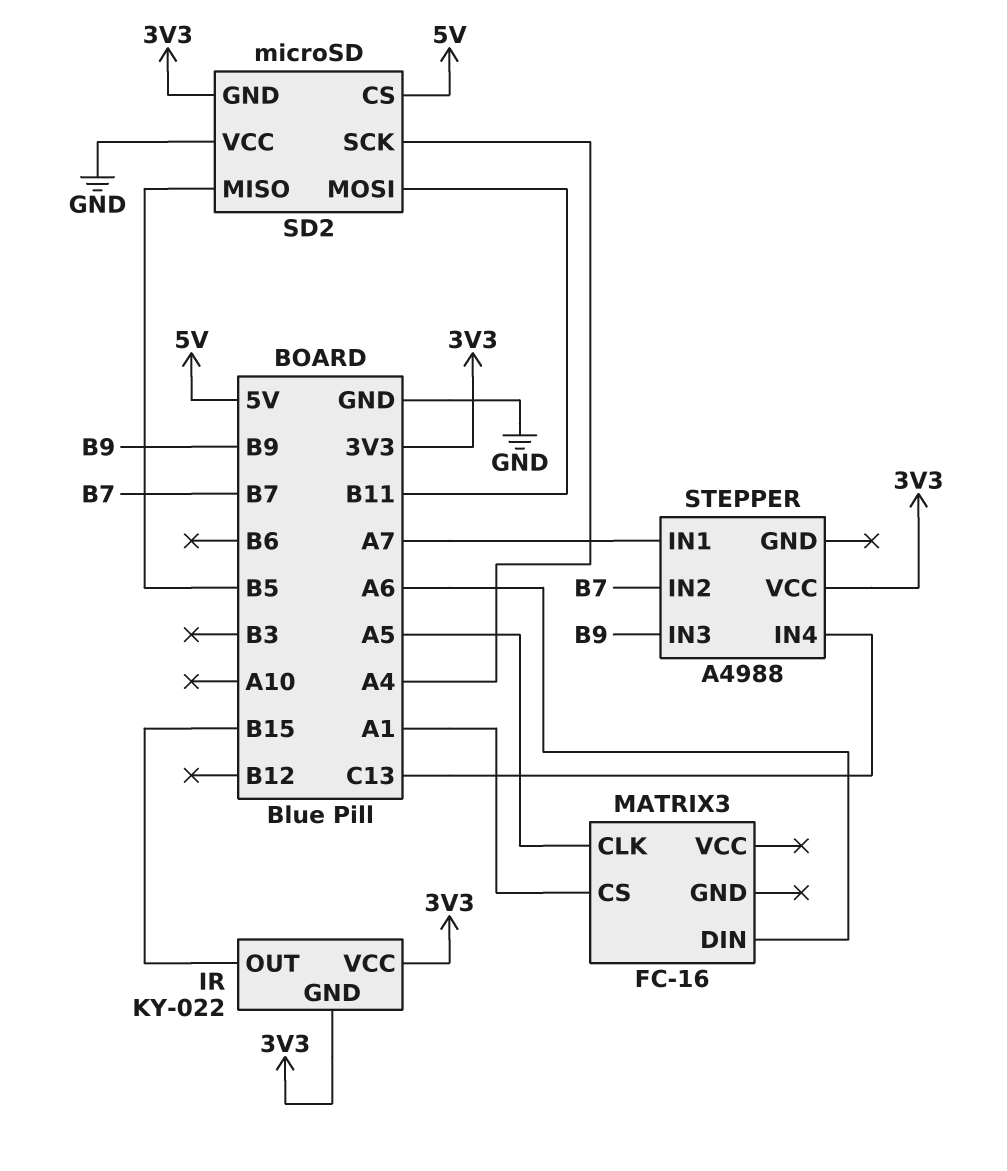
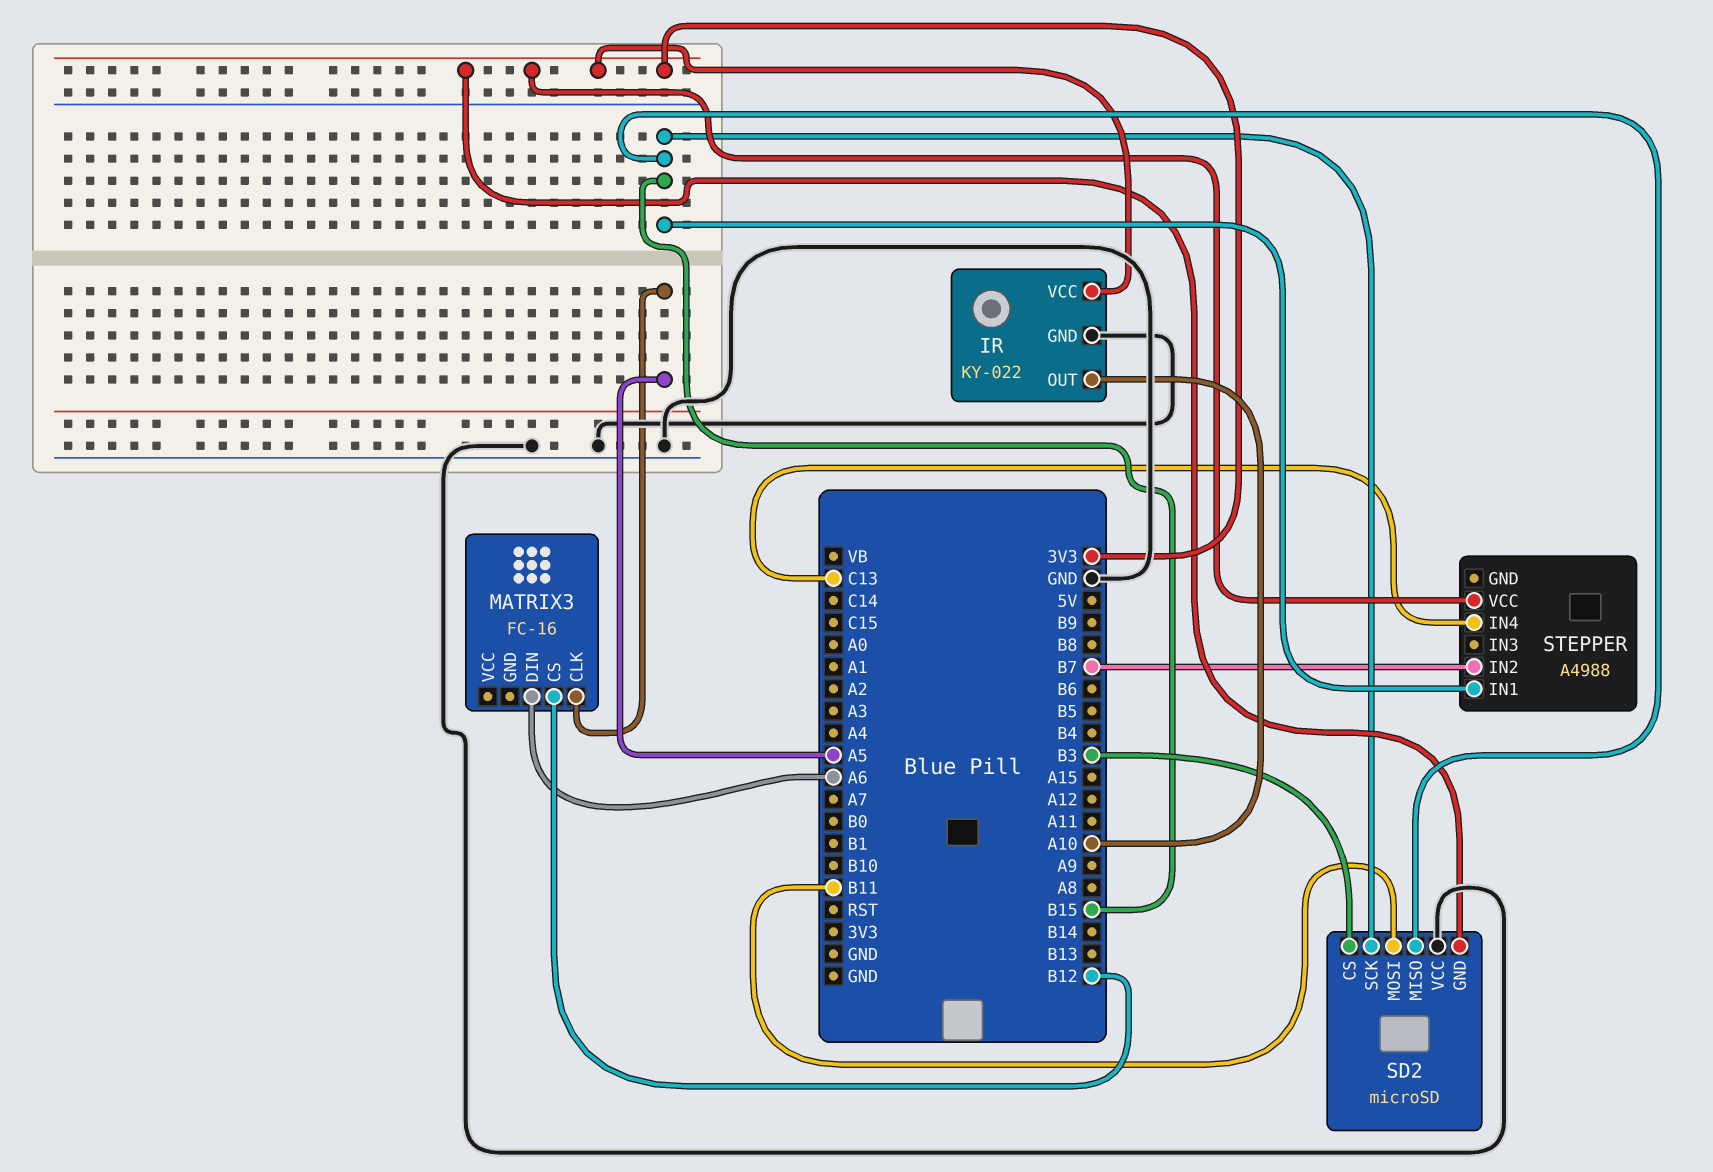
IR pin GND: 3V3 -> GND
IR pin OUT: B15 -> A10
MATRIX3 pin CS: A1 -> B12
SD2 pin CS: 5V -> B3
SD2 pin MISO: B5 -> B15
SD2 pin SCK: A4 -> B15
STEPPER pin IN1: A7 -> B15
STEPPER pin IN3: B9 -> none

